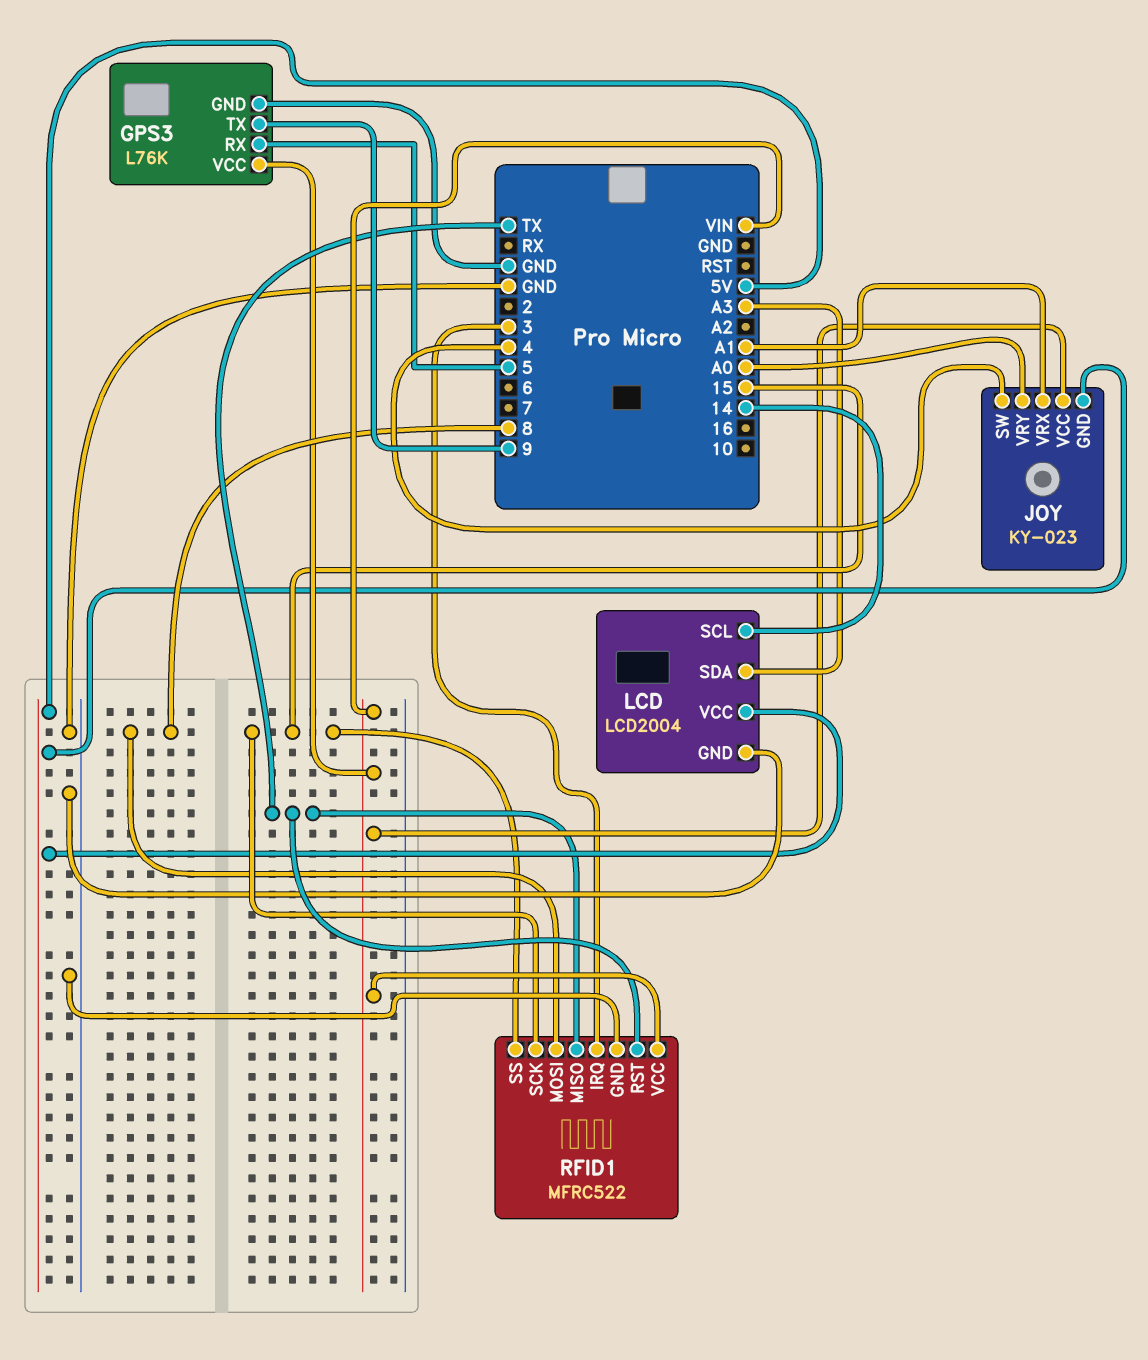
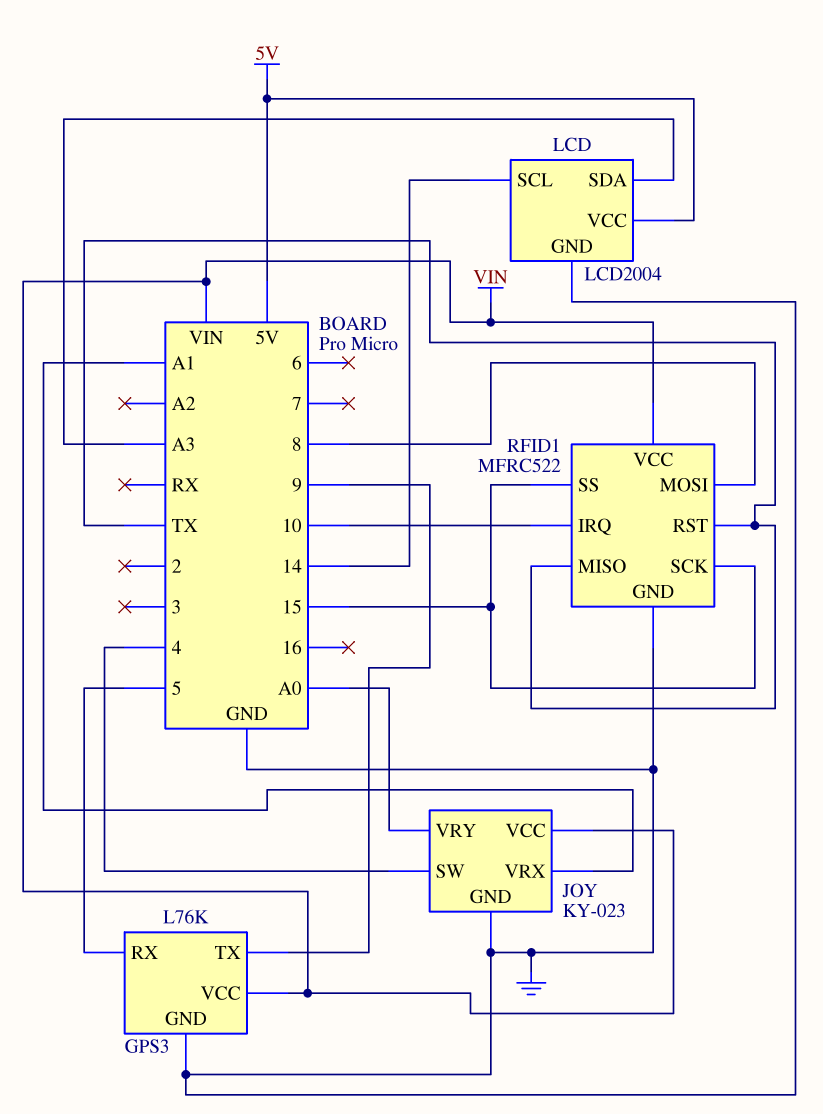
JOY pin GND: 5V -> GND
RFID1 pin IRQ: 3 -> 10

